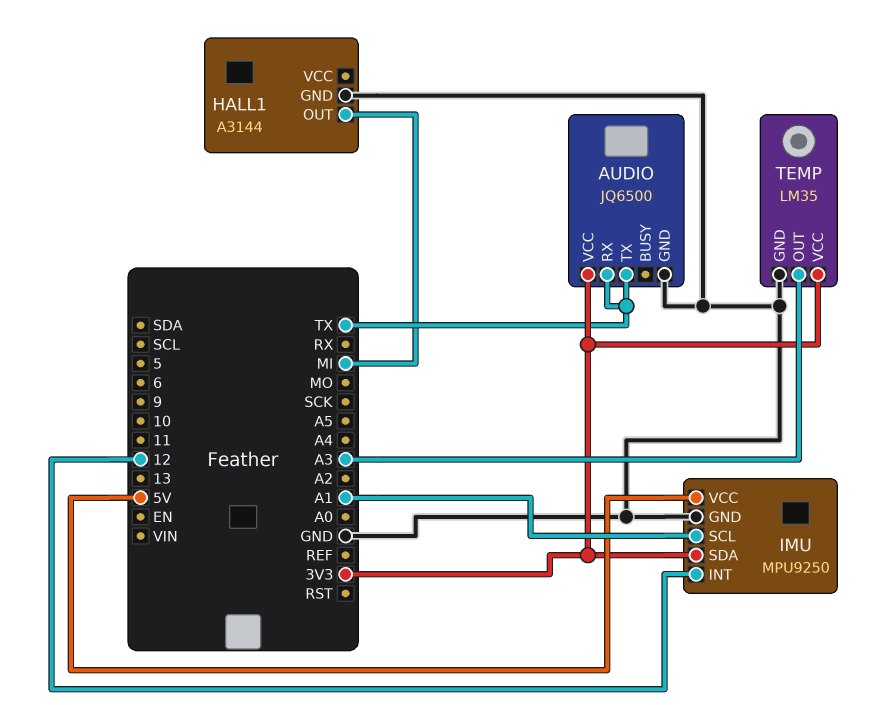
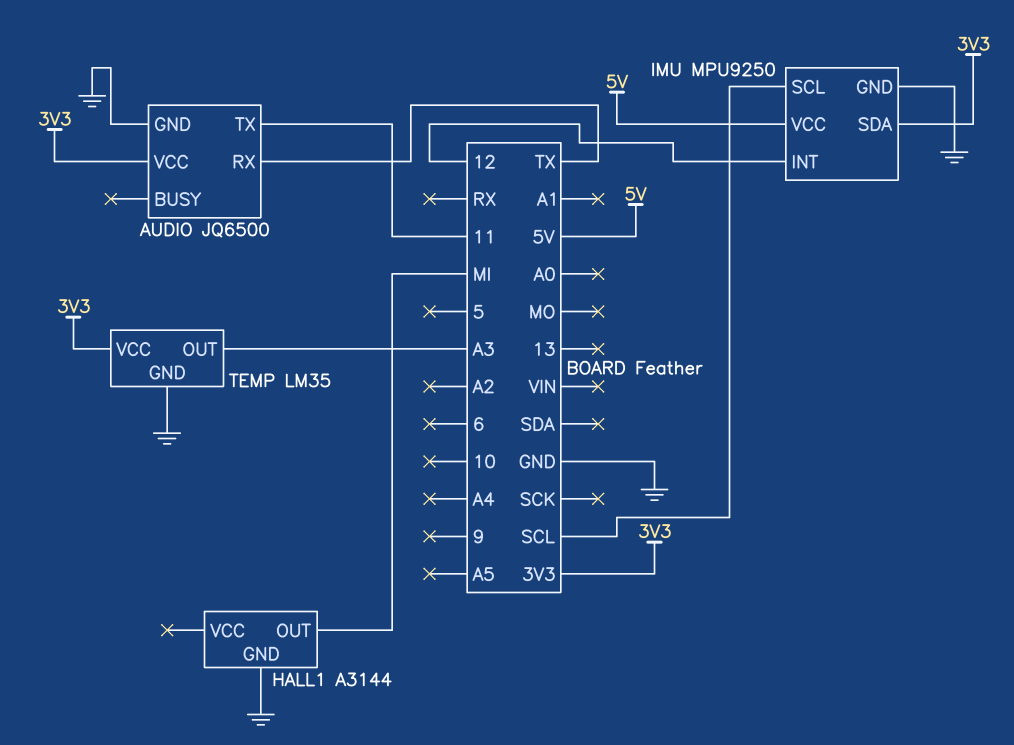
AUDIO pin TX: TX -> 11
IMU pin SCL: A1 -> SCL

